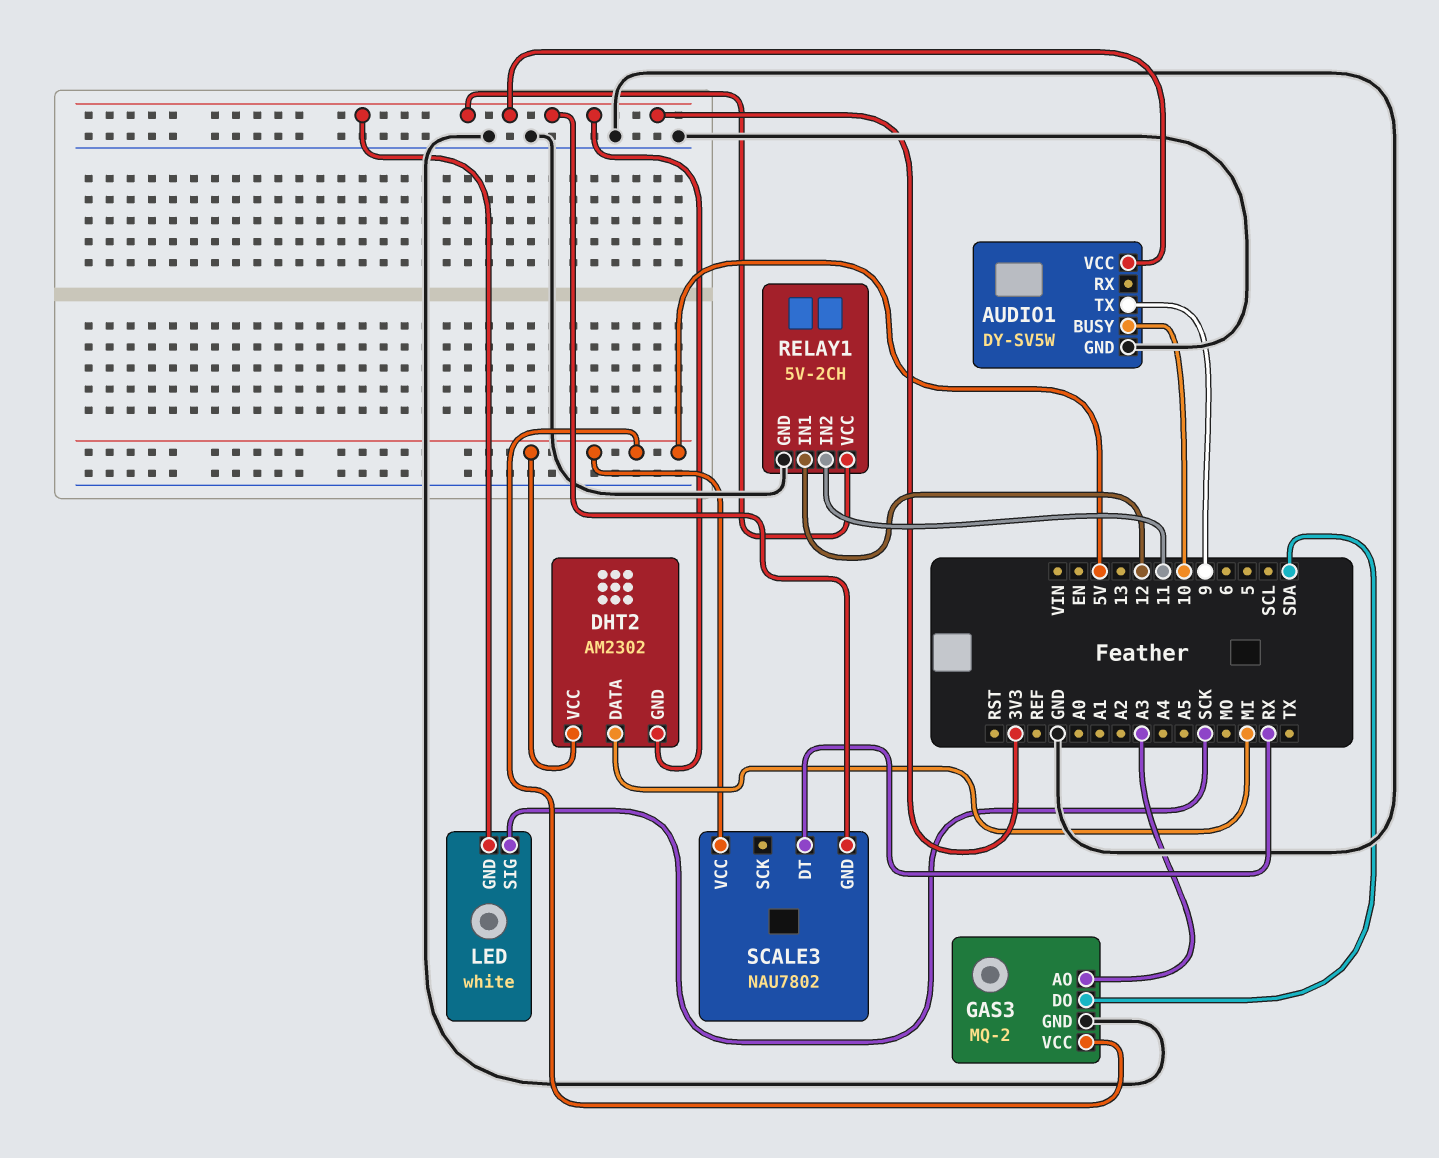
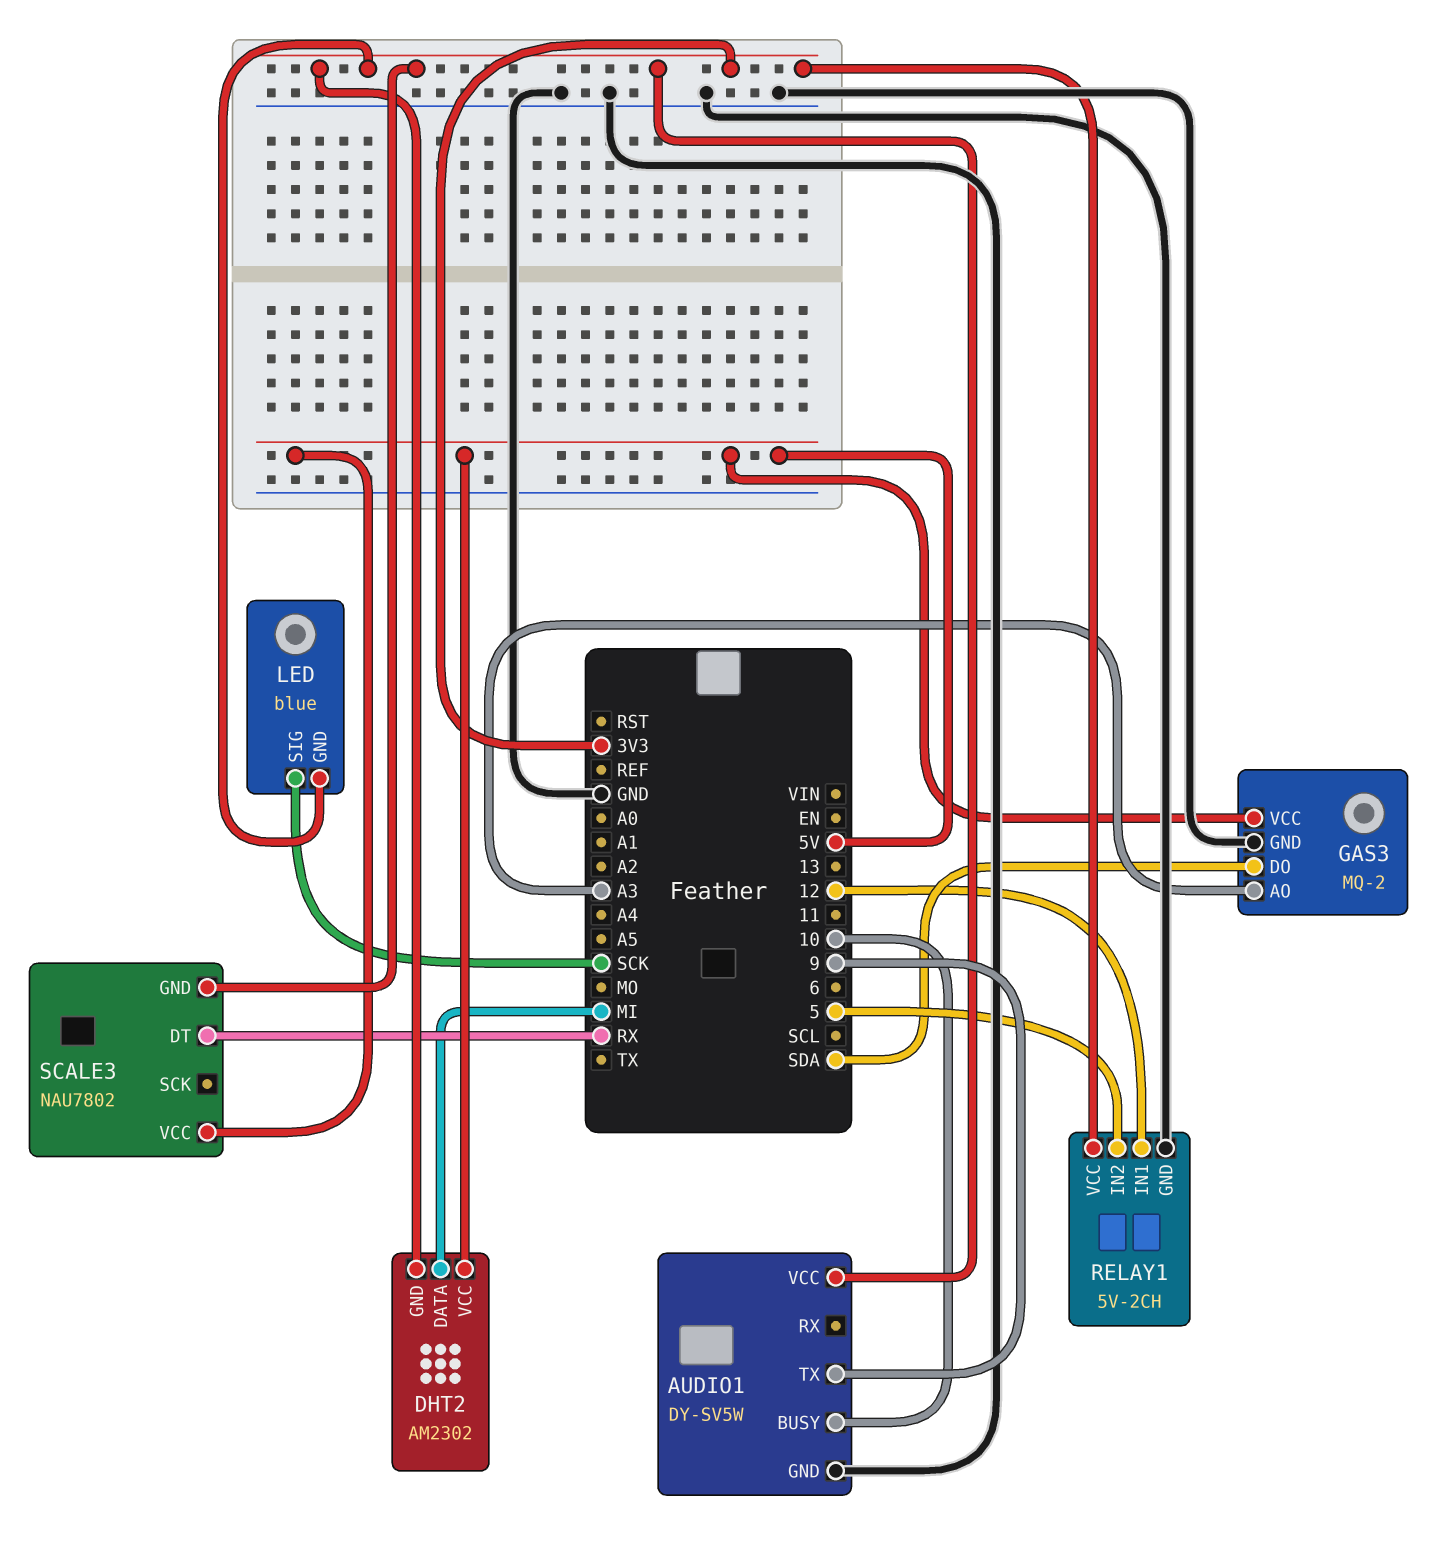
LED: white -> blue
RELAY1 pin IN2: 11 -> 5

